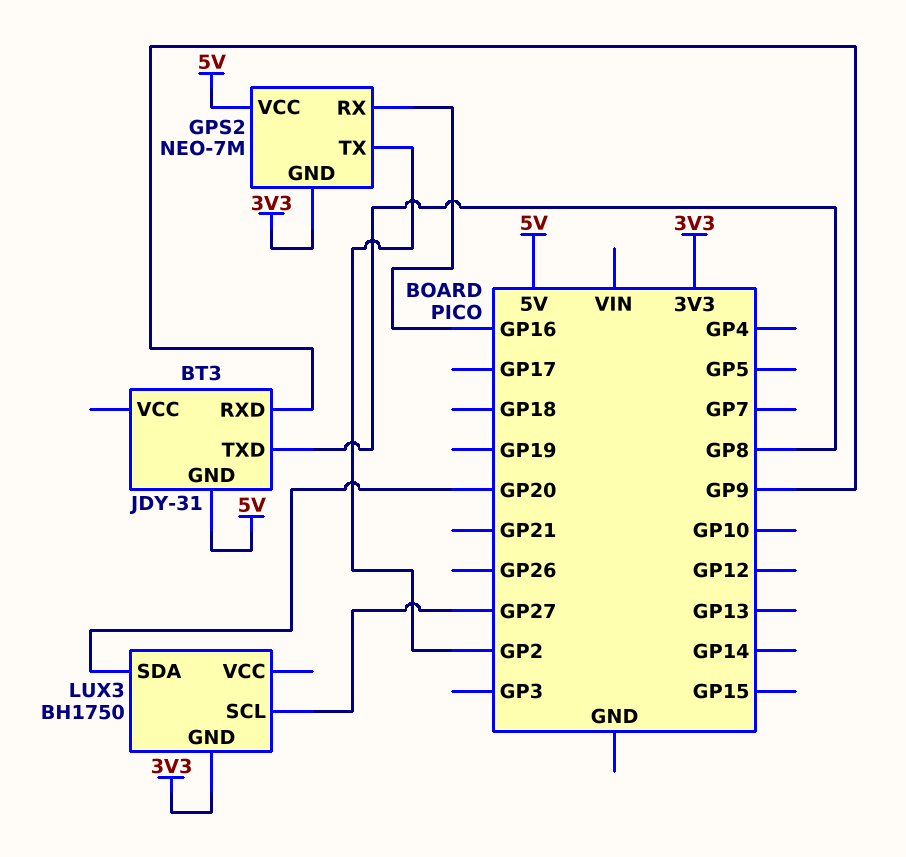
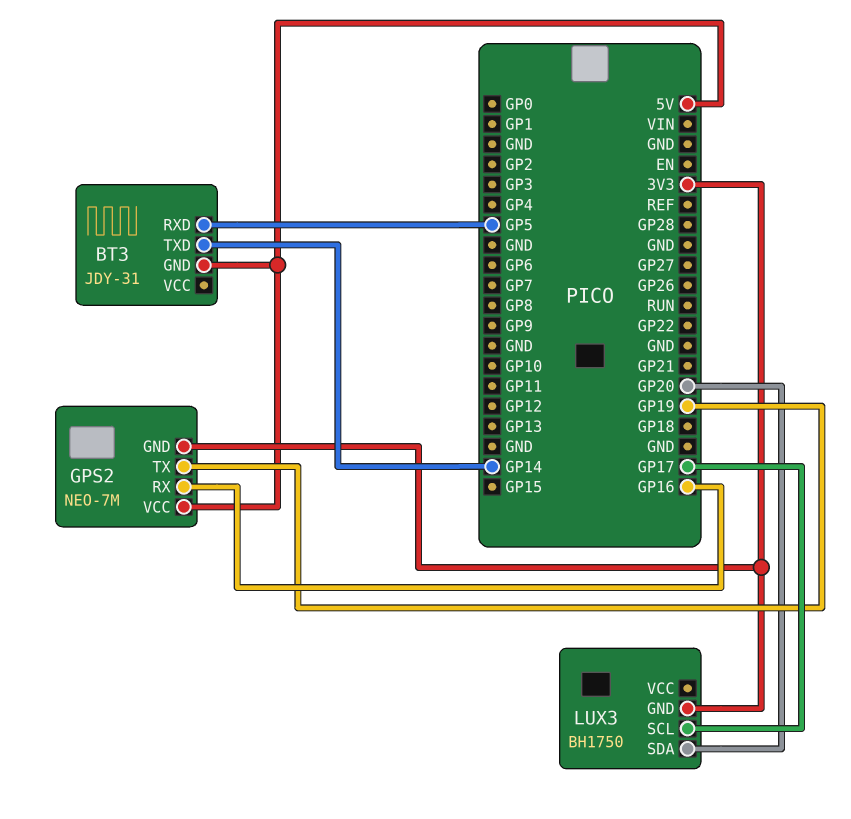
BT3 pin RXD: GP9 -> GP5
BT3 pin TXD: GP8 -> GP14
GPS2 pin TX: GP2 -> GP19
LUX3 pin SCL: GP27 -> GP17

